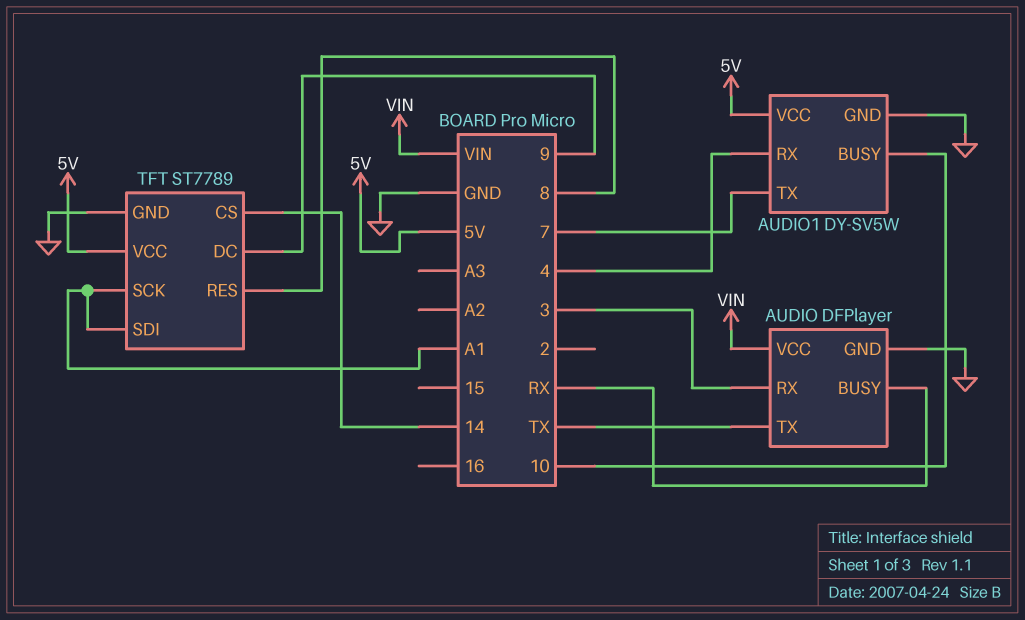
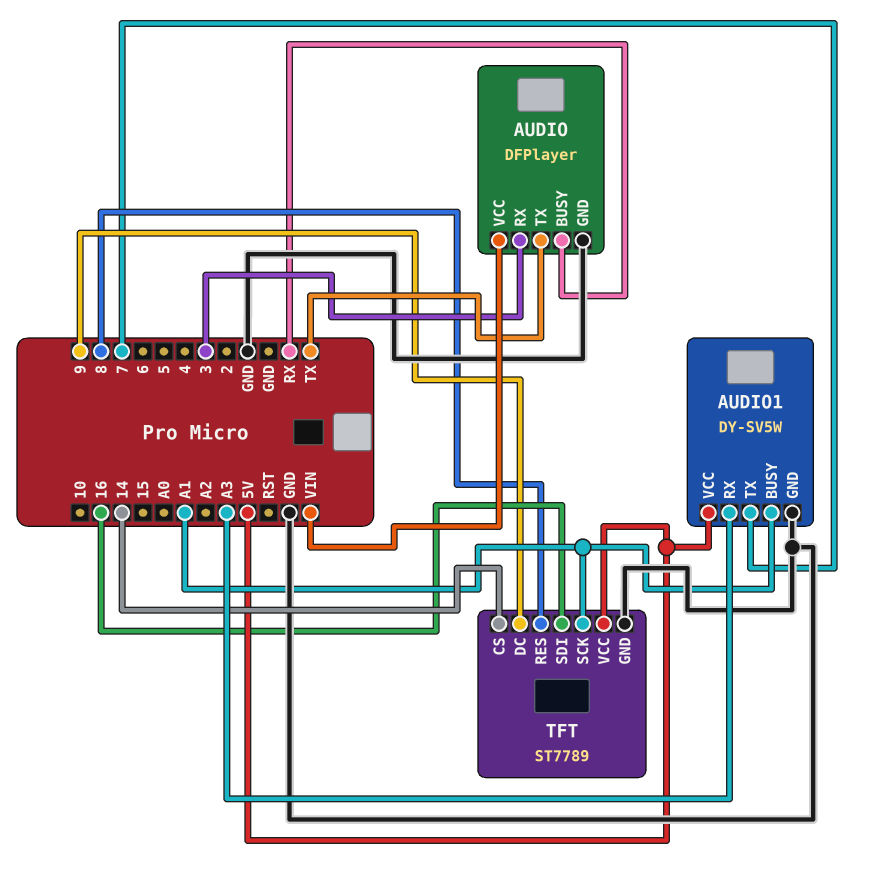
AUDIO1 pin BUSY: 10 -> A1
AUDIO1 pin RX: 4 -> A3
TFT pin SDI: A1 -> 16

